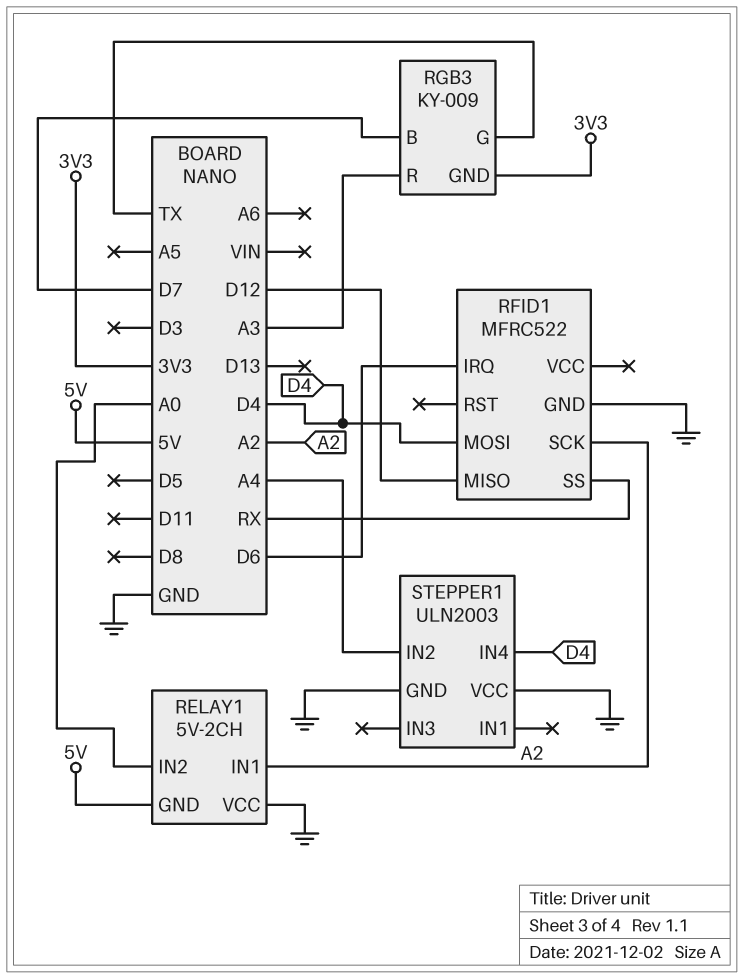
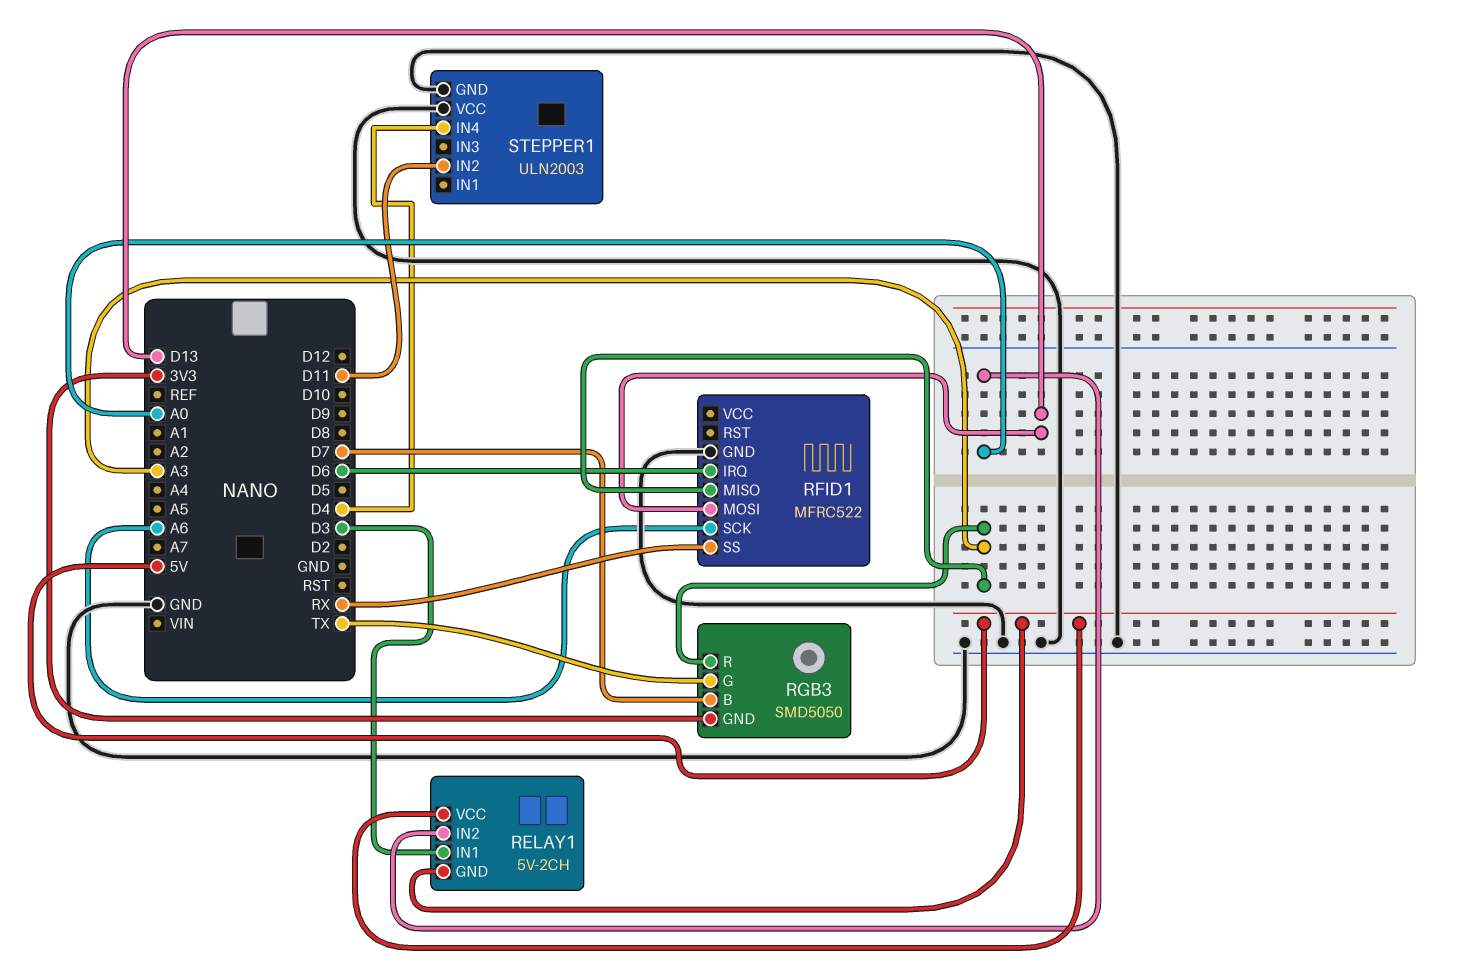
RELAY1 pin IN1: A2 -> D3
RELAY1 pin VCC: GND -> 5V
RFID1 pin MISO: D12 -> A3
RFID1 pin MOSI: D4 -> D13
RFID1 pin SCK: A2 -> A6
RGB3: KY-009 -> SMD5050
STEPPER1 pin IN2: A4 -> D11

